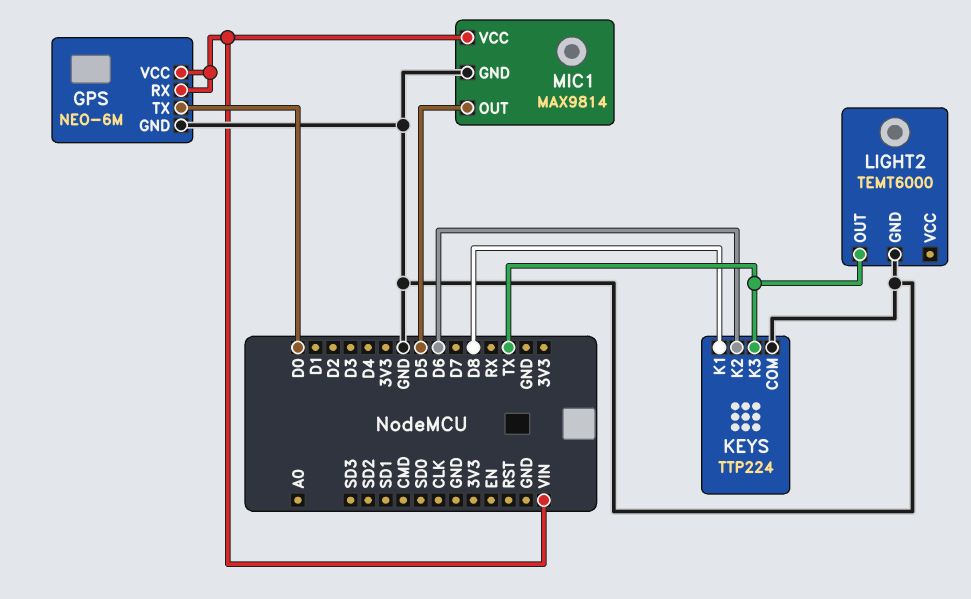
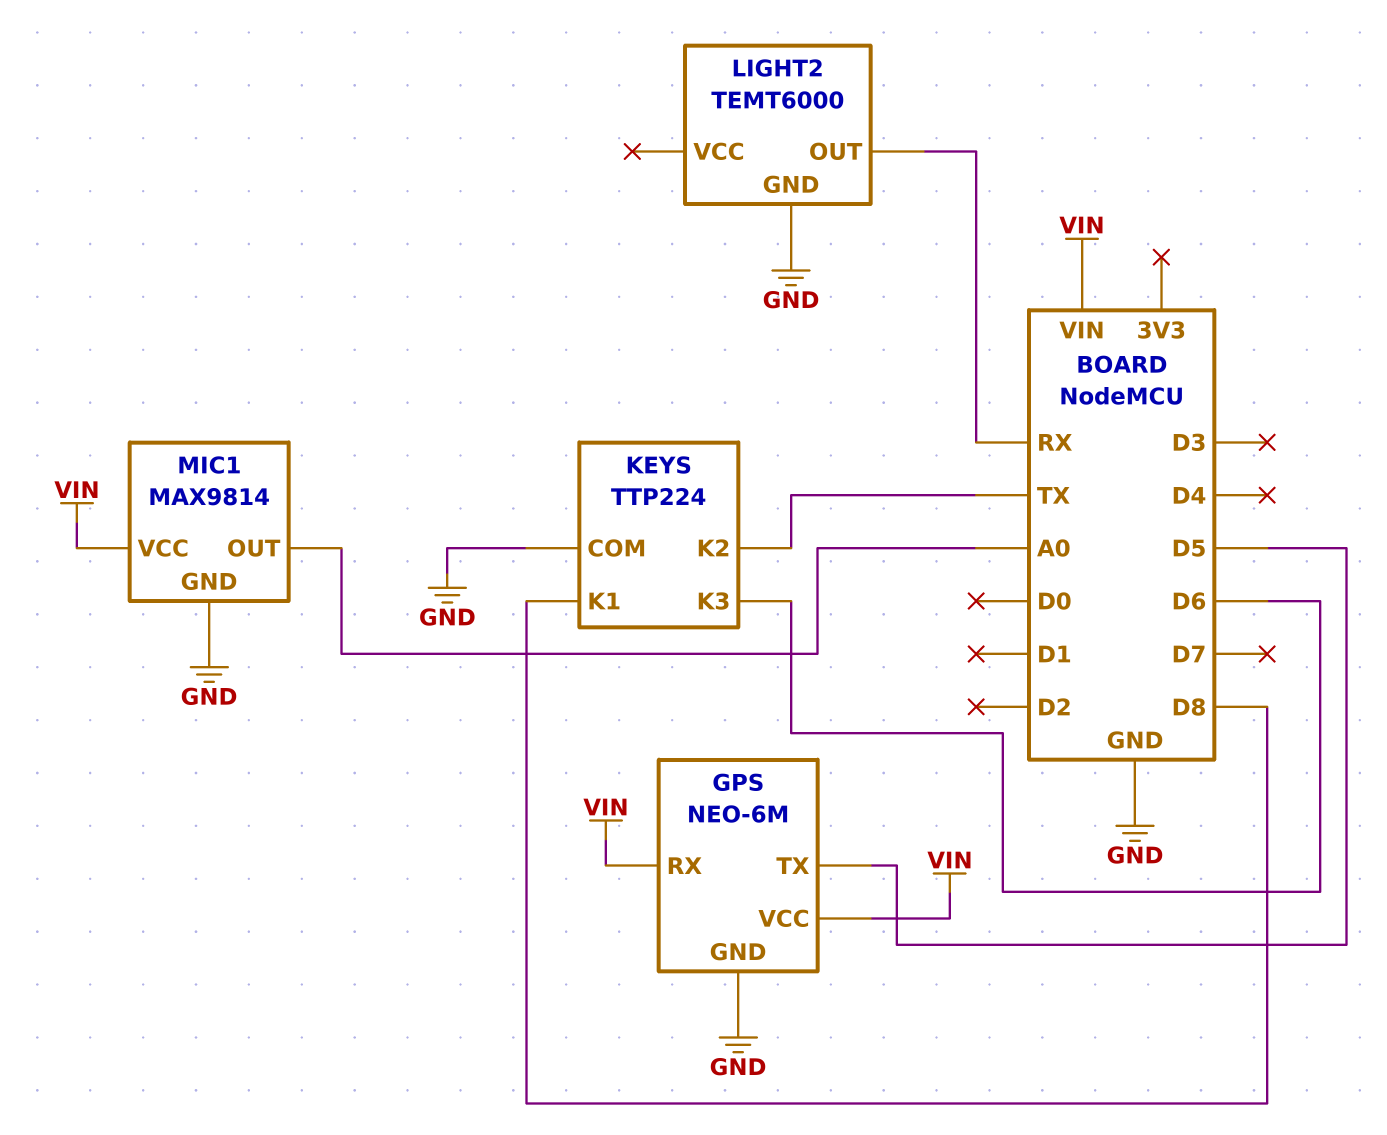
GPS pin TX: D0 -> D5
KEYS pin K2: D6 -> TX
KEYS pin K3: TX -> D6
LIGHT2 pin OUT: TX -> RX
MIC1 pin OUT: D5 -> A0

